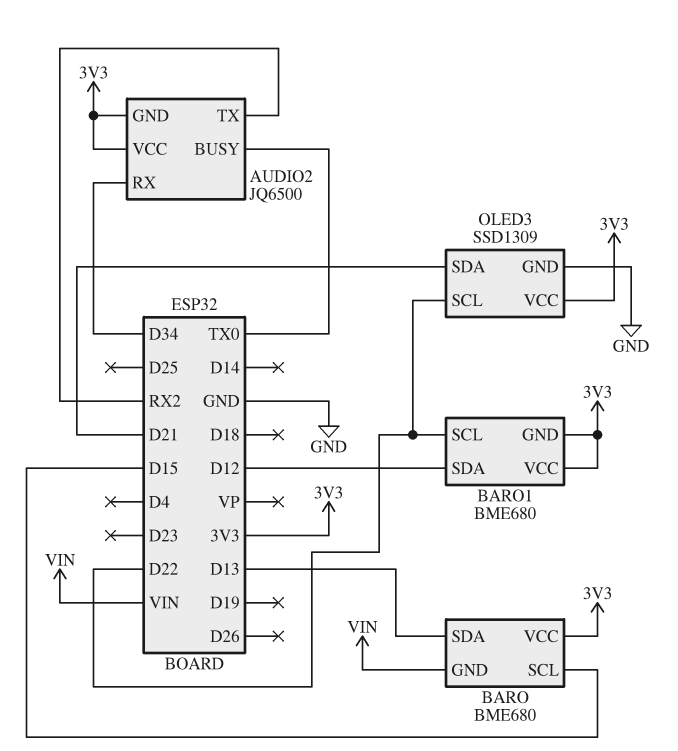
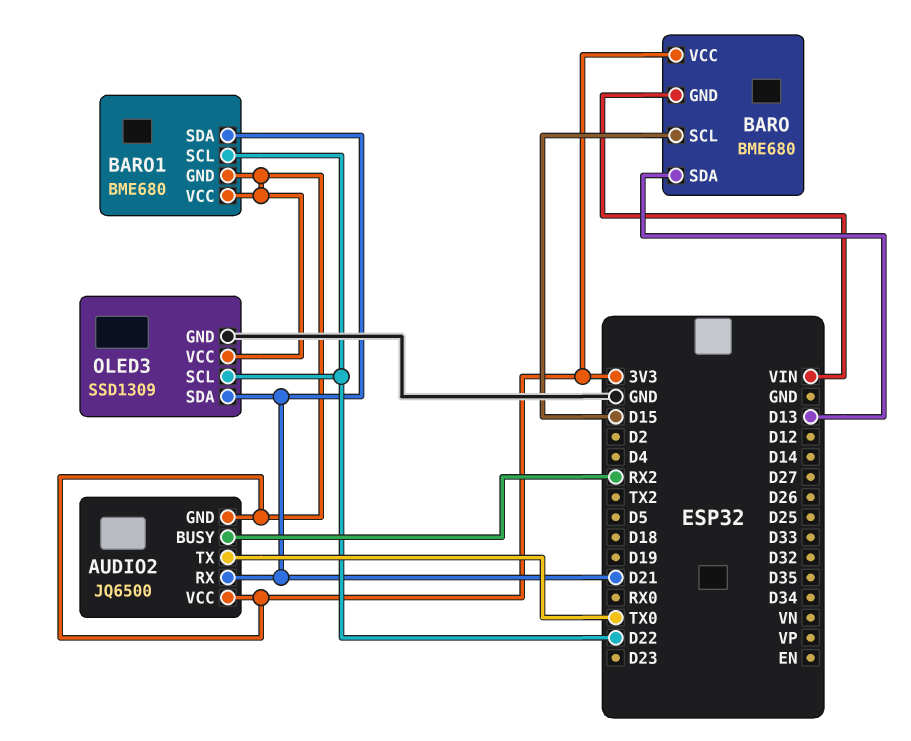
AUDIO2 pin BUSY: TX0 -> RX2
AUDIO2 pin RX: D34 -> D21
AUDIO2 pin TX: RX2 -> TX0
BARO1 pin SDA: D12 -> D21

